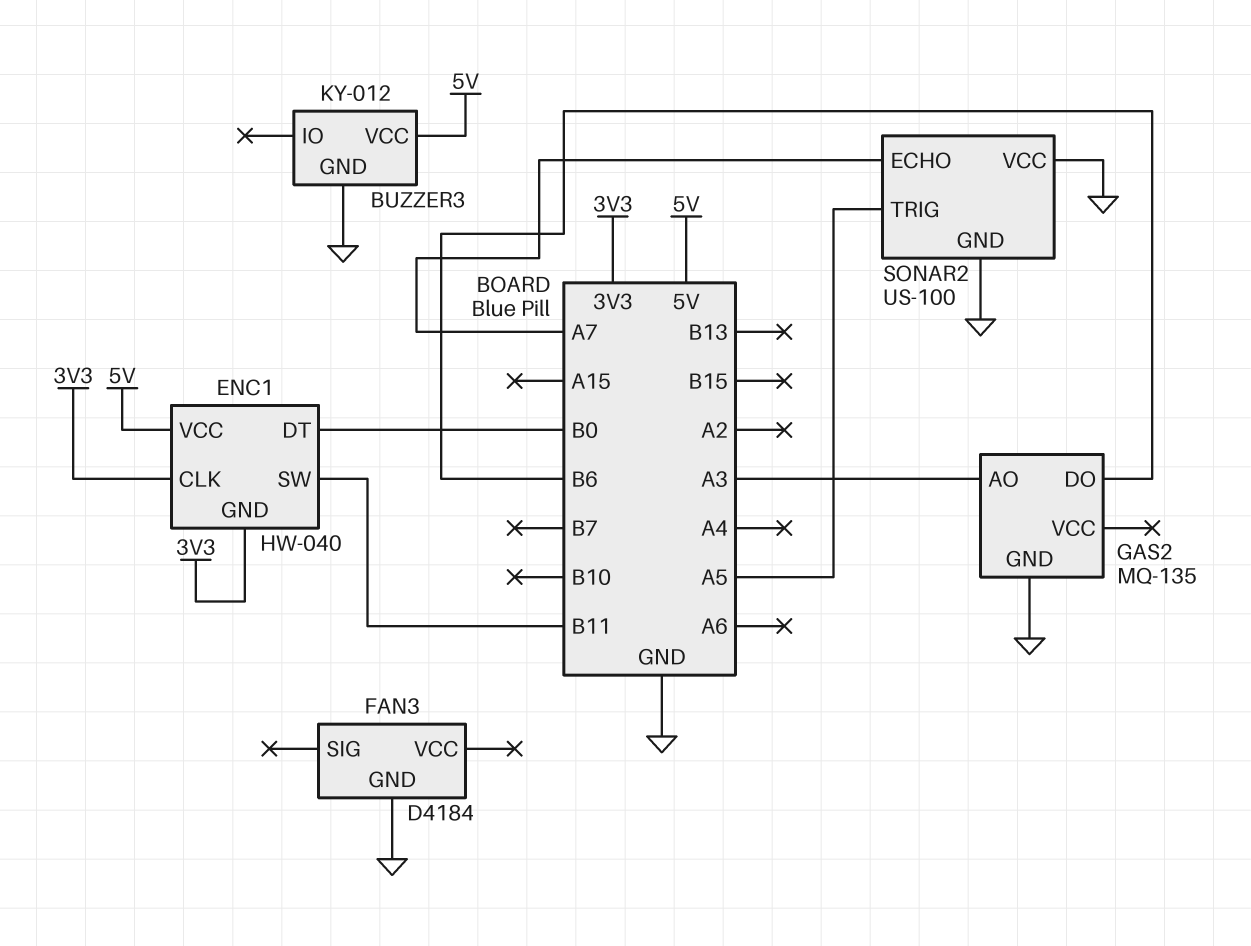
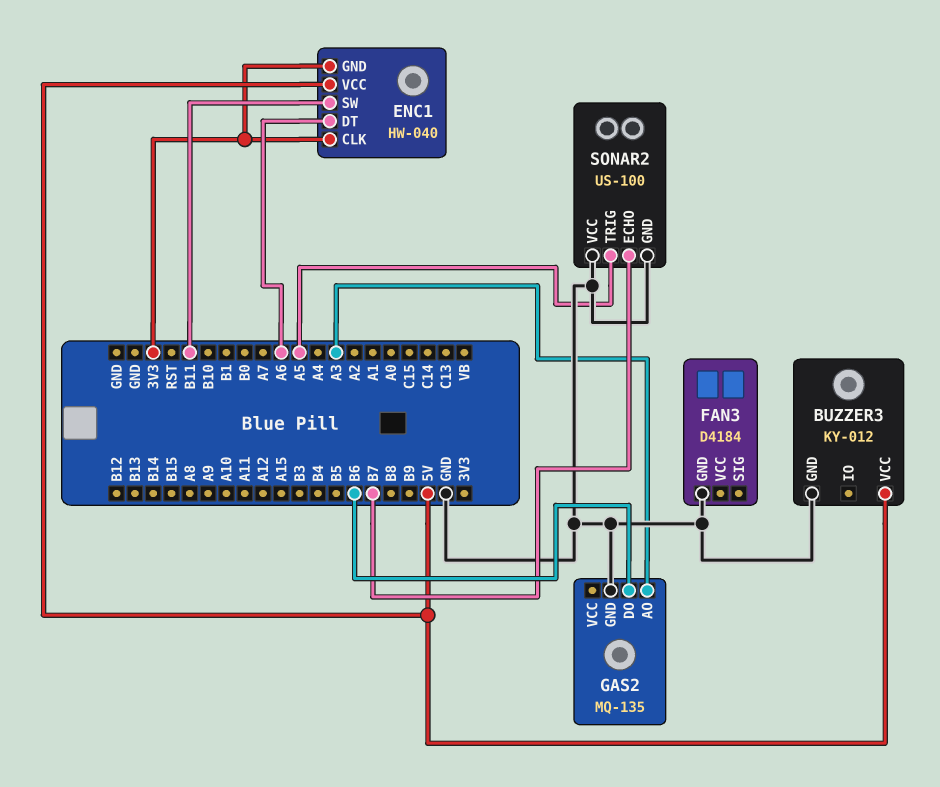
ENC1 pin DT: B0 -> A6
SONAR2 pin ECHO: A7 -> B7

